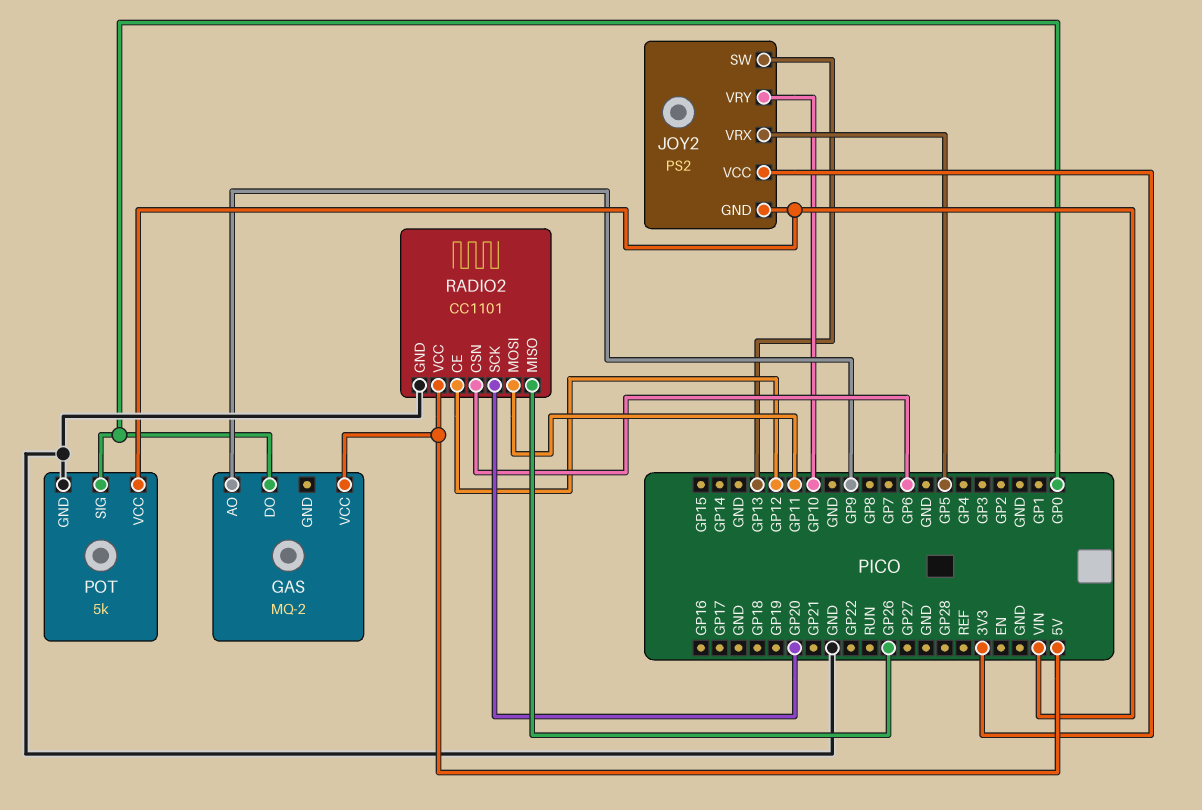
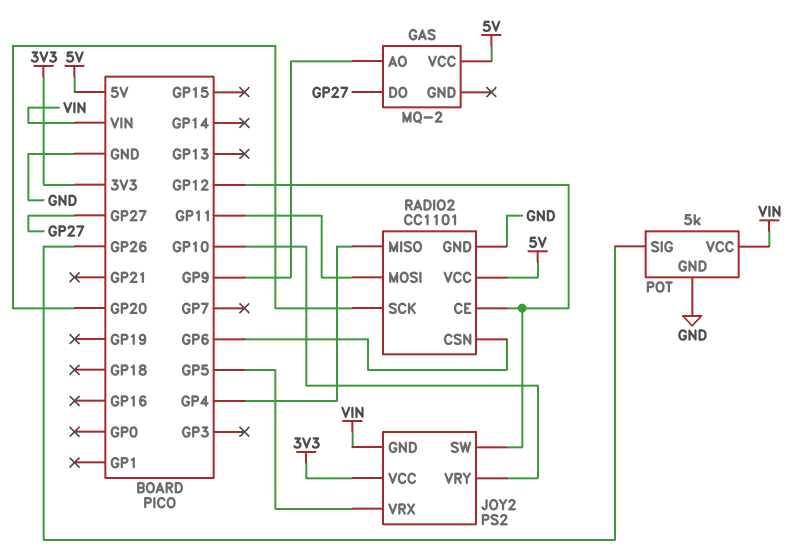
GAS pin DO: GP0 -> GP27
JOY2 pin SW: GP13 -> GP12
POT pin SIG: GP0 -> GP26
RADIO2 pin MISO: GP26 -> GP4

